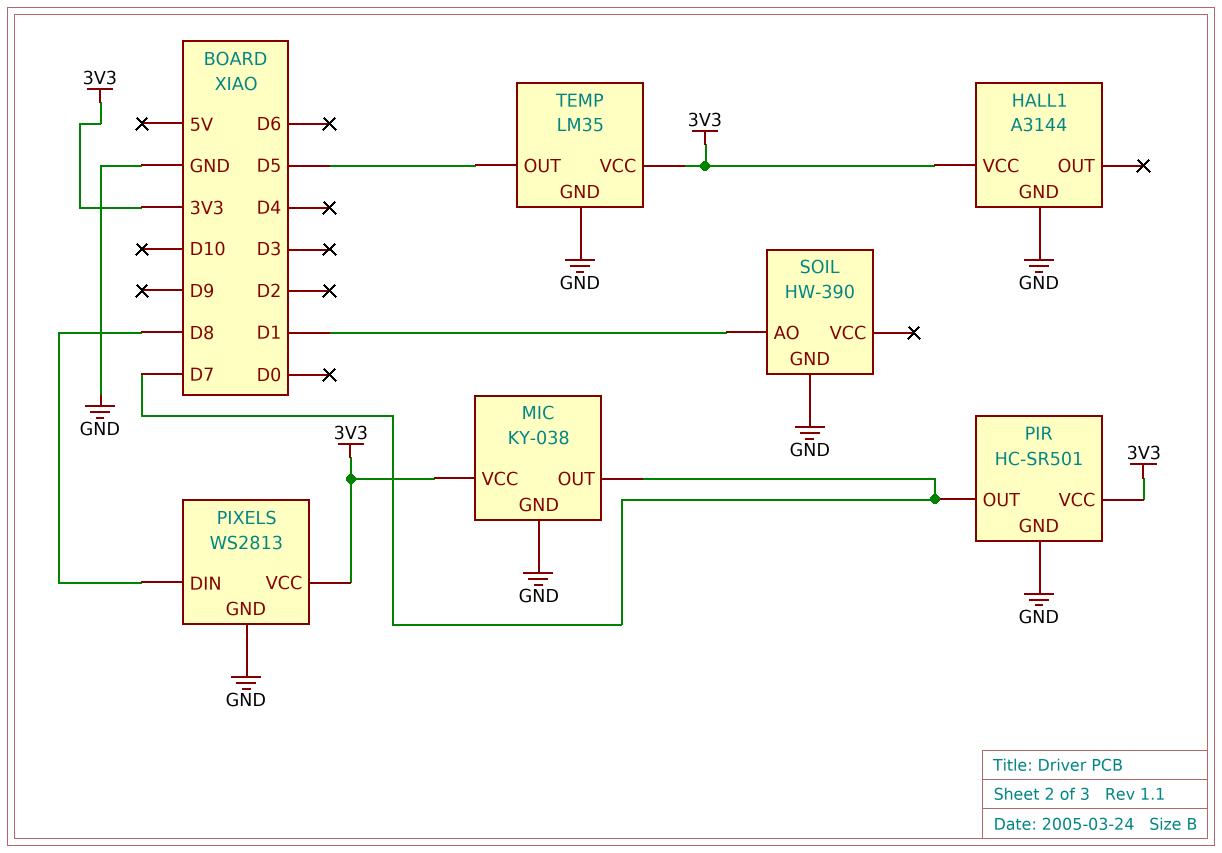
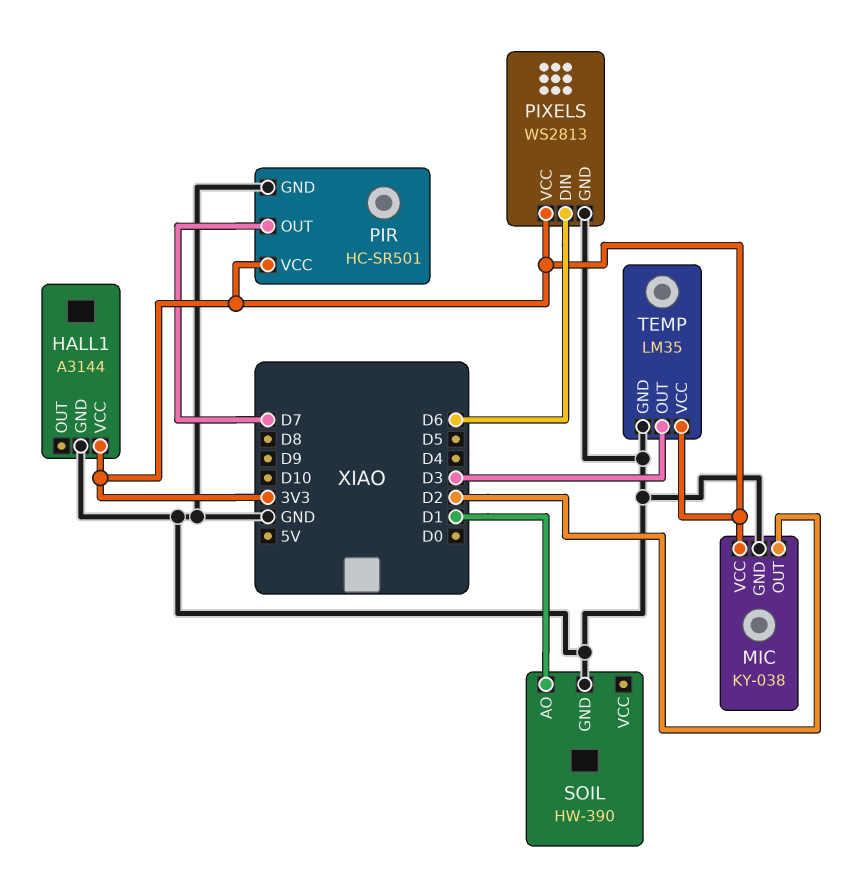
MIC pin OUT: D7 -> D2
PIXELS pin DIN: D8 -> D6
TEMP pin OUT: D5 -> D3

